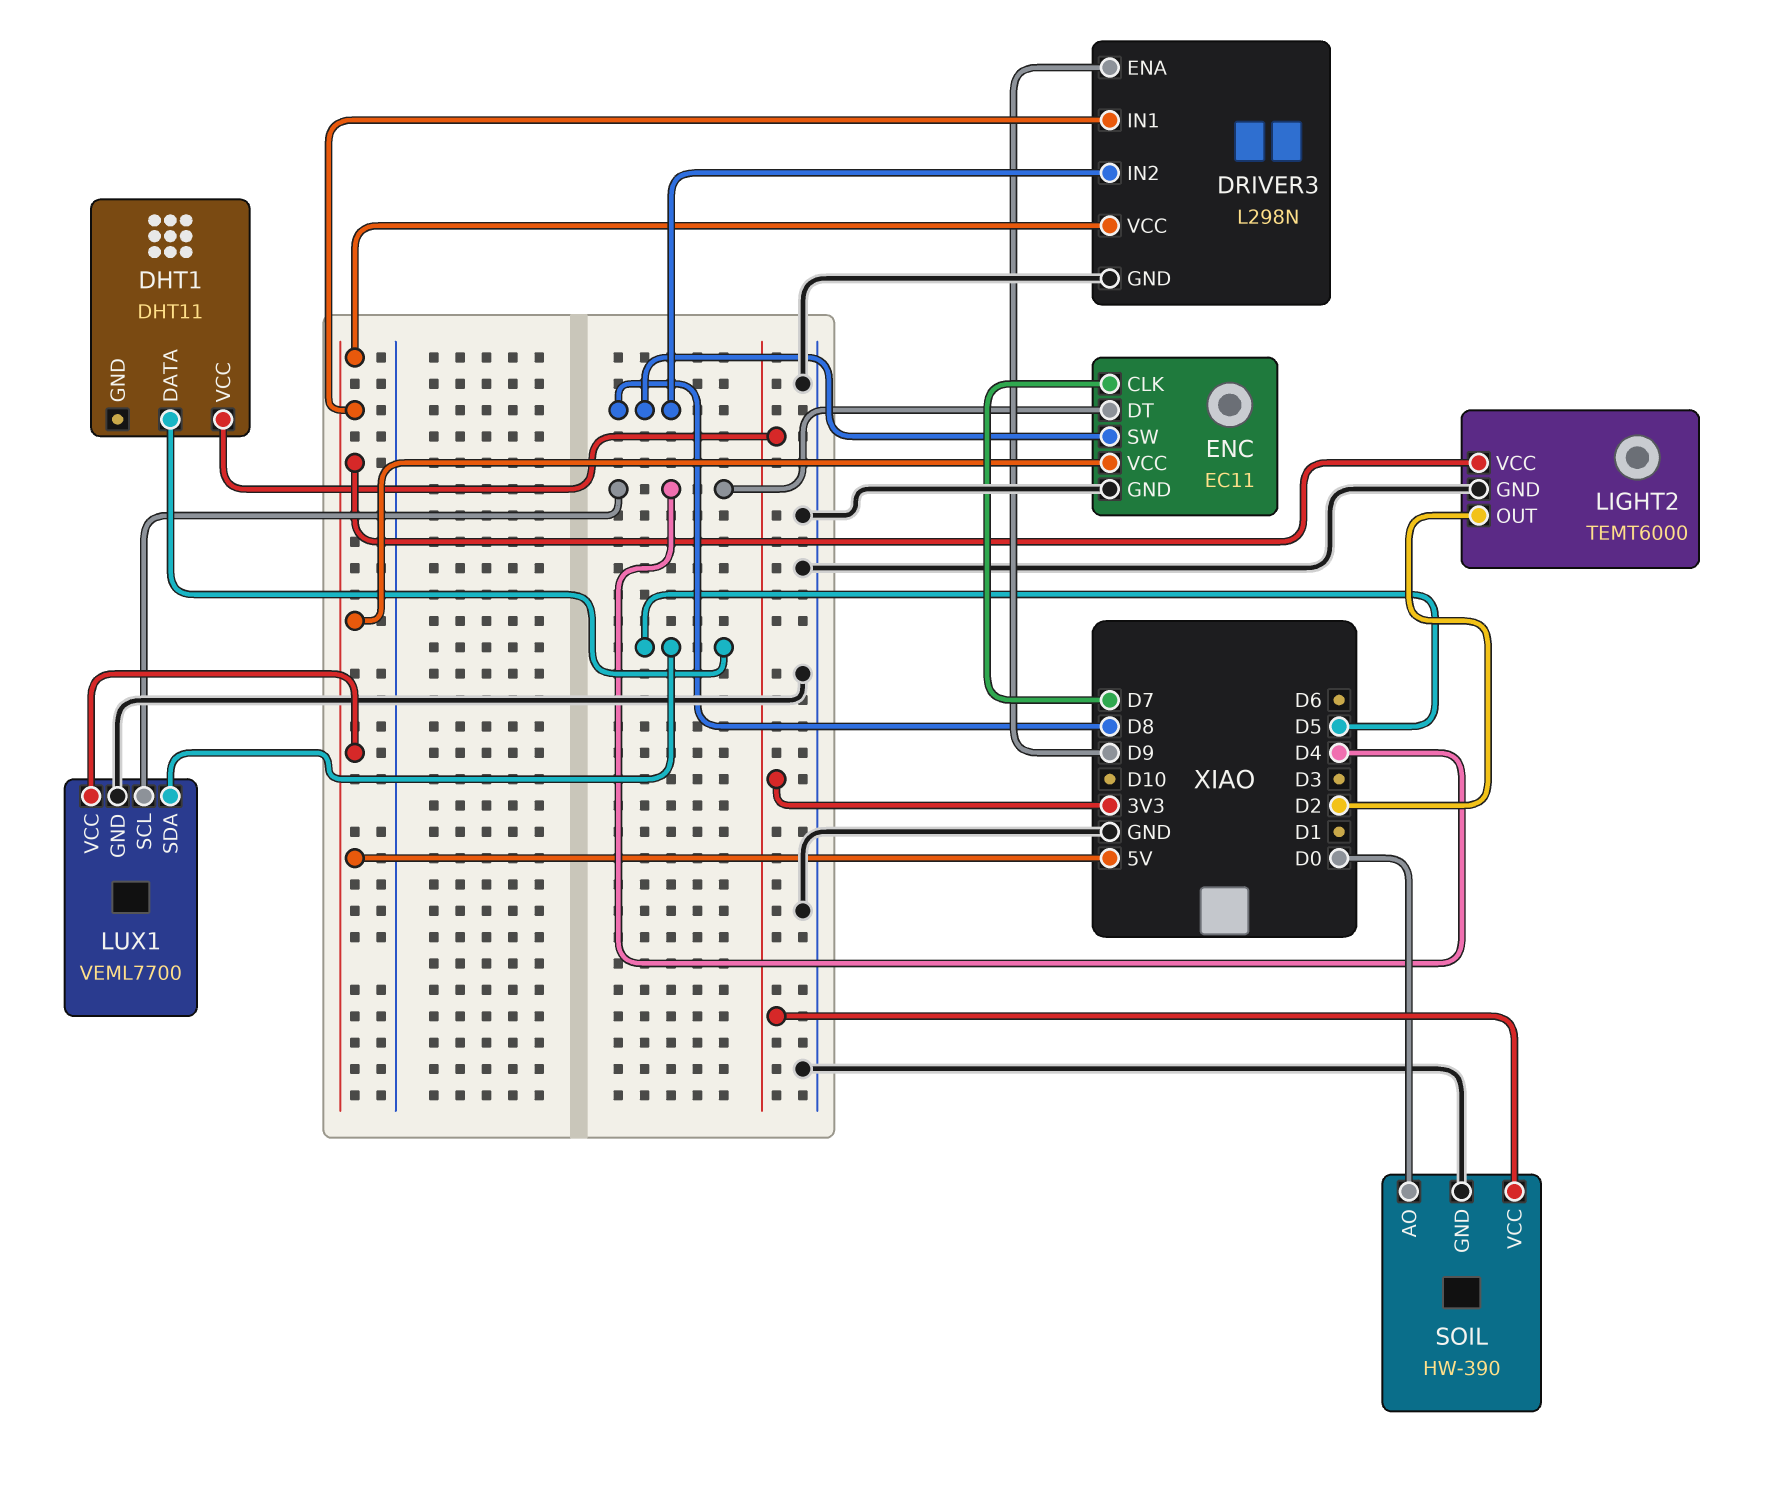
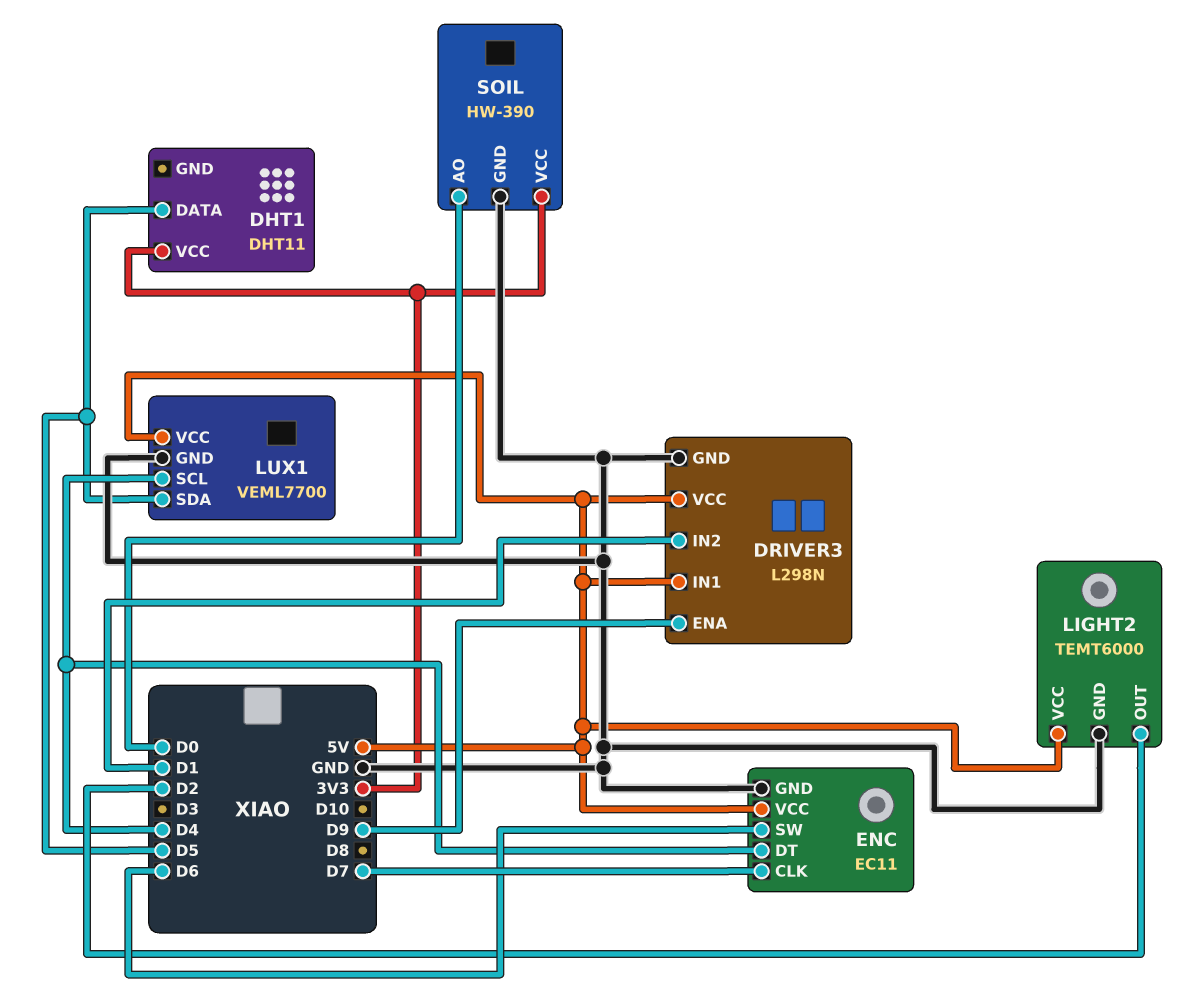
DRIVER3 pin IN2: D8 -> D1
ENC pin SW: D8 -> D6

